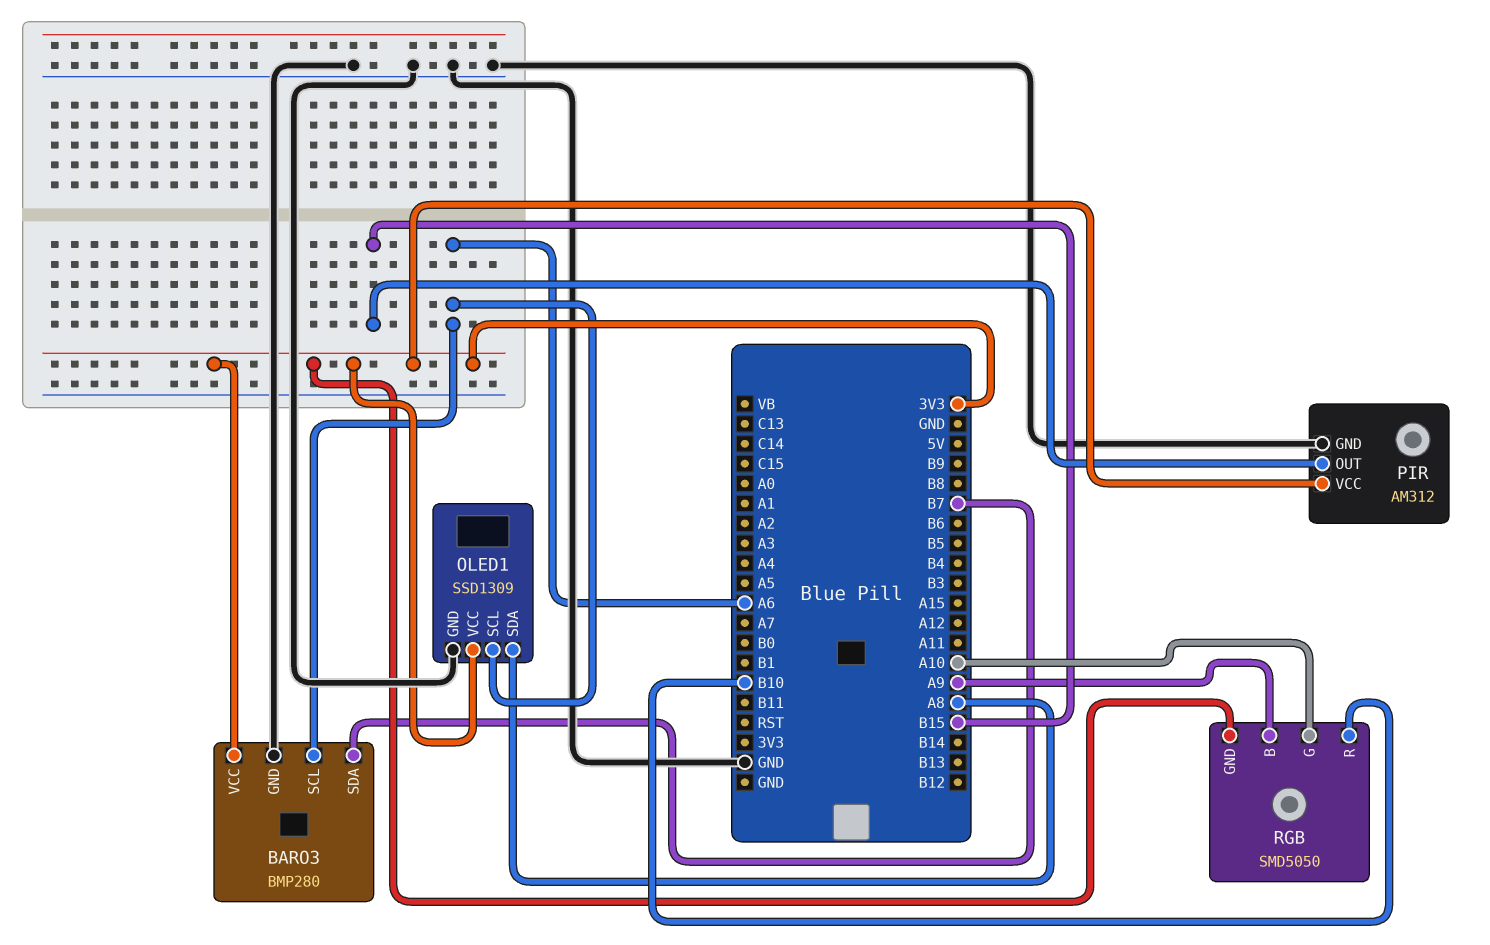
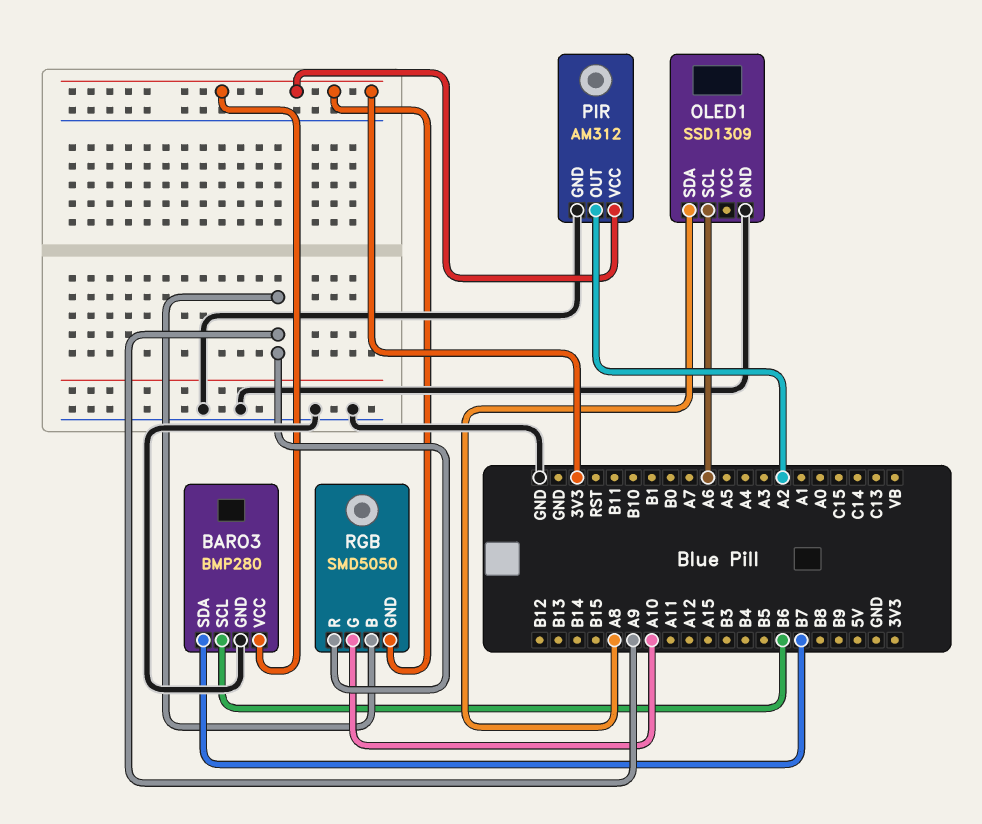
BARO3 pin SCL: A6 -> B6
OLED1 pin VCC: 3V3 -> none
PIR pin OUT: B15 -> A2
RGB pin R: B10 -> A9

